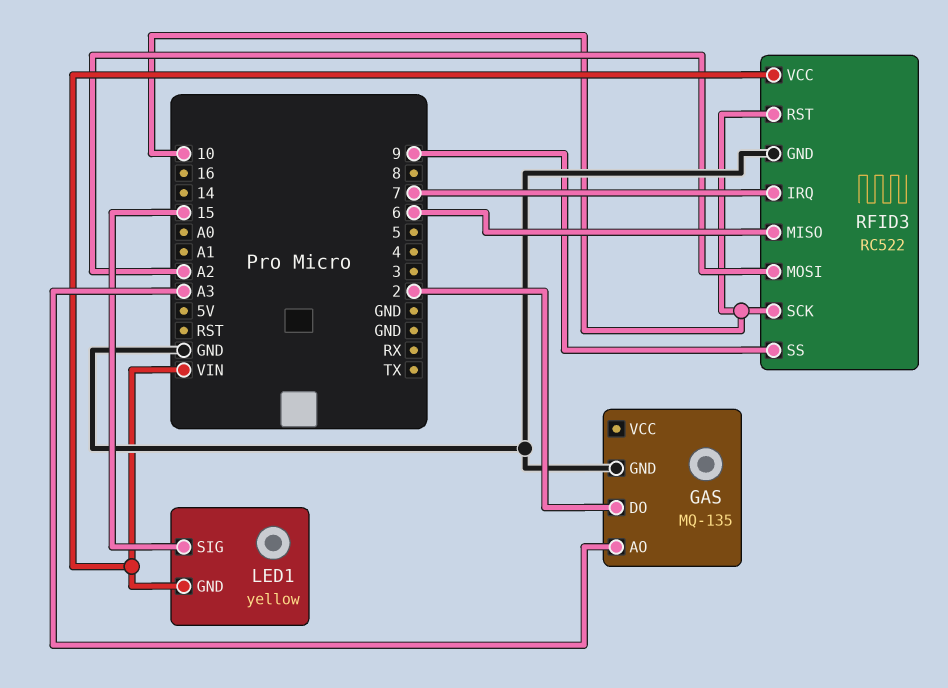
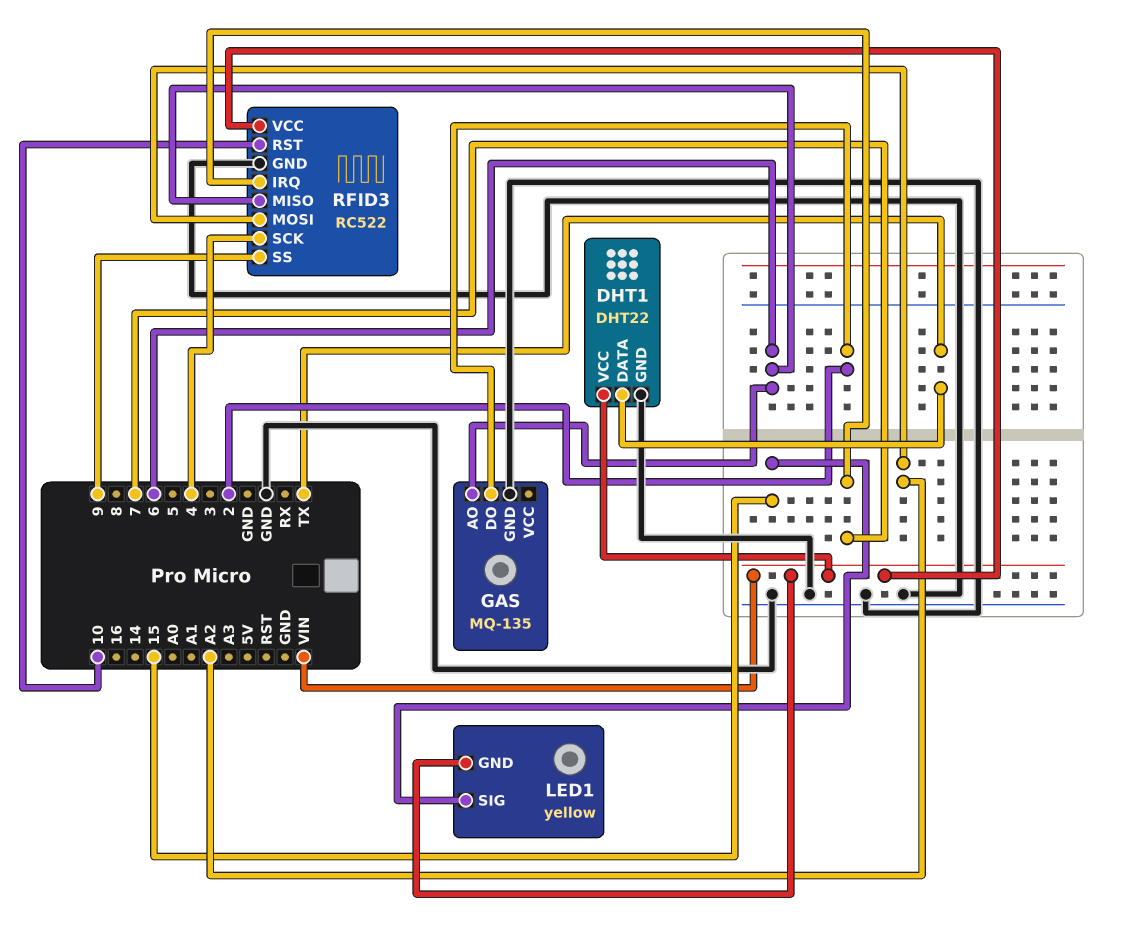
DHT1: none -> DHT22
DHT1 pin DATA: none -> TX
DHT1 pin GND: none -> GND
DHT1 pin VCC: none -> VIN
GAS pin AO: A3 -> 6
RFID3 pin SCK: 10 -> 4

